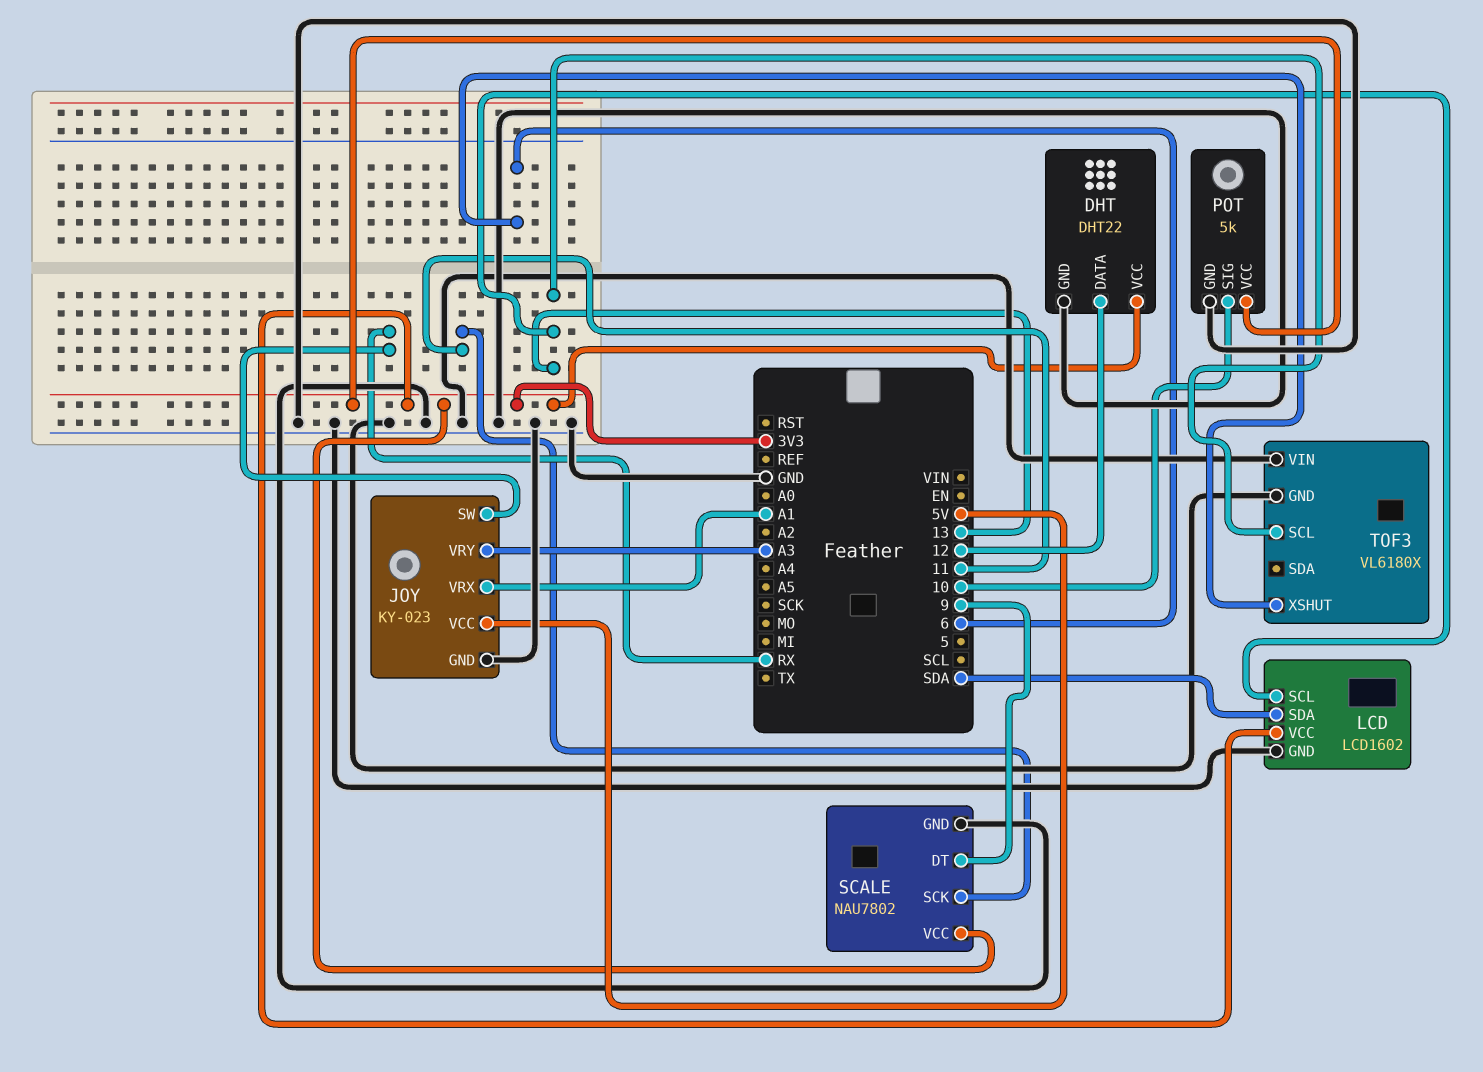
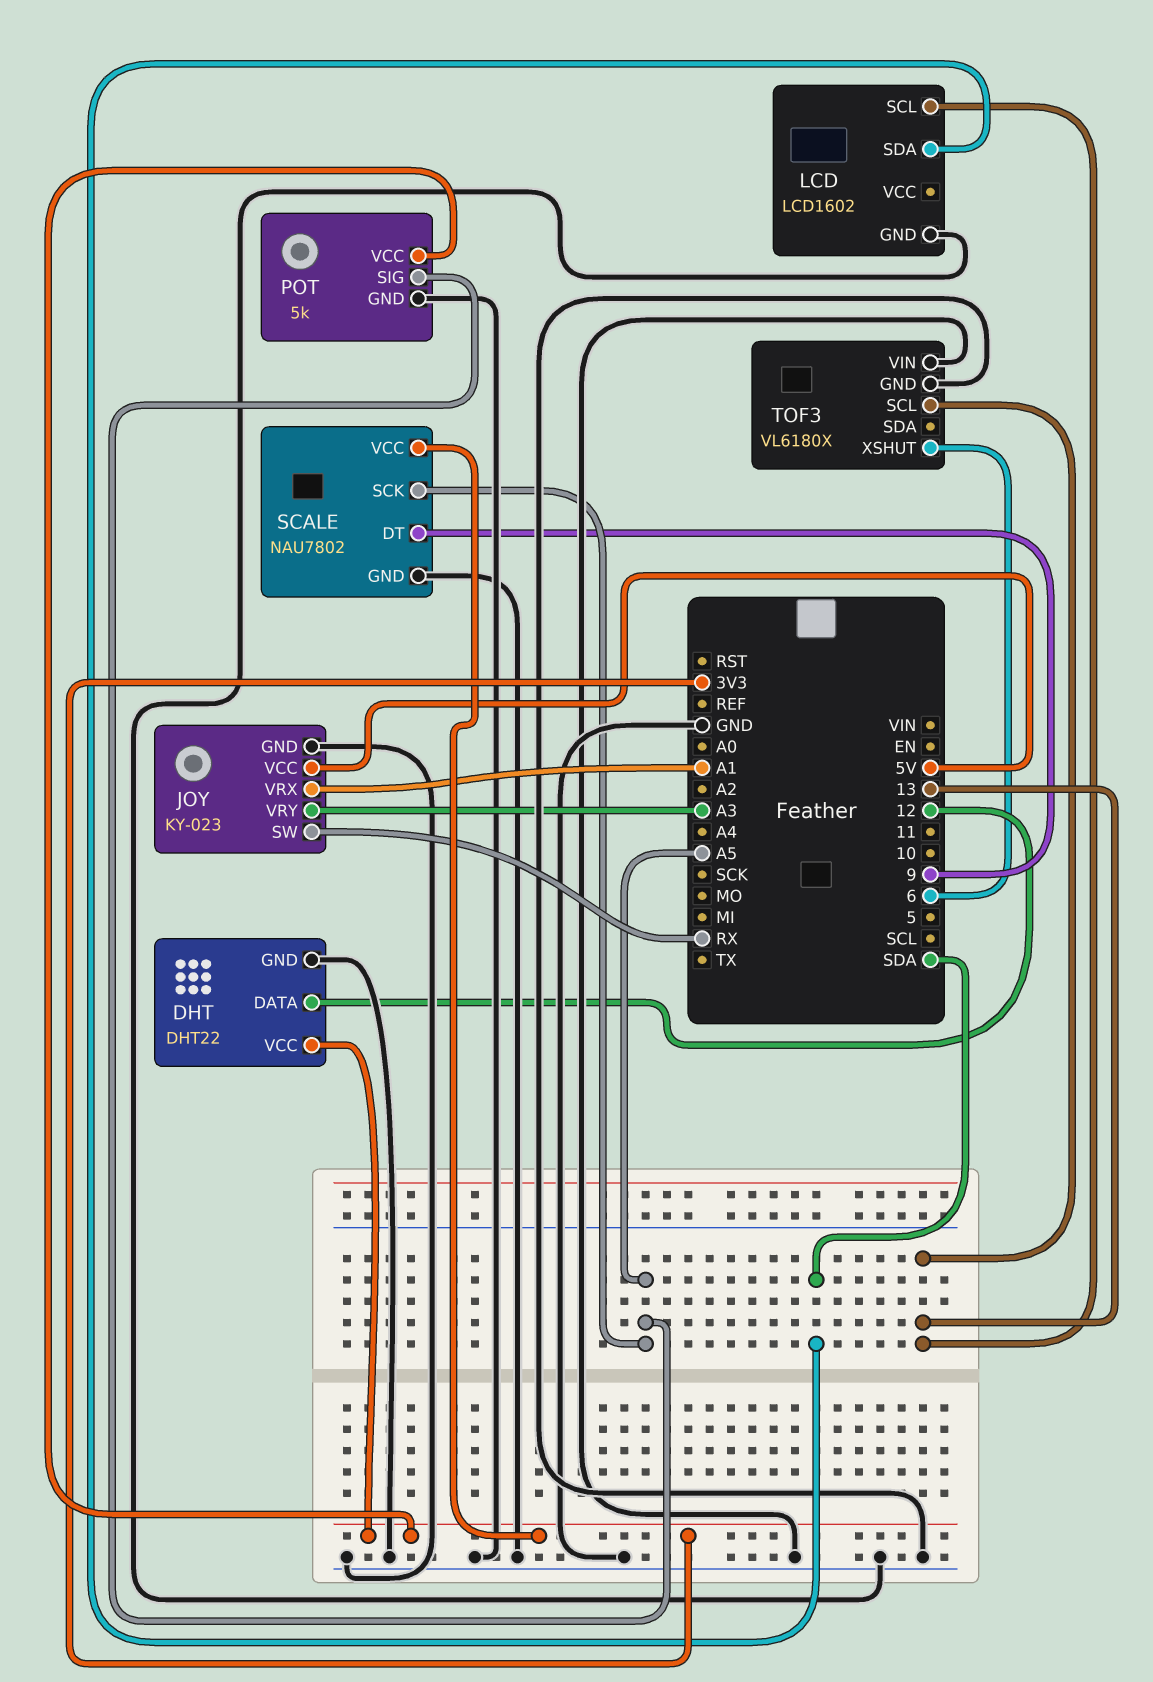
LCD pin VCC: 3V3 -> none
POT pin SIG: 10 -> A5
SCALE pin SCK: 11 -> A5

